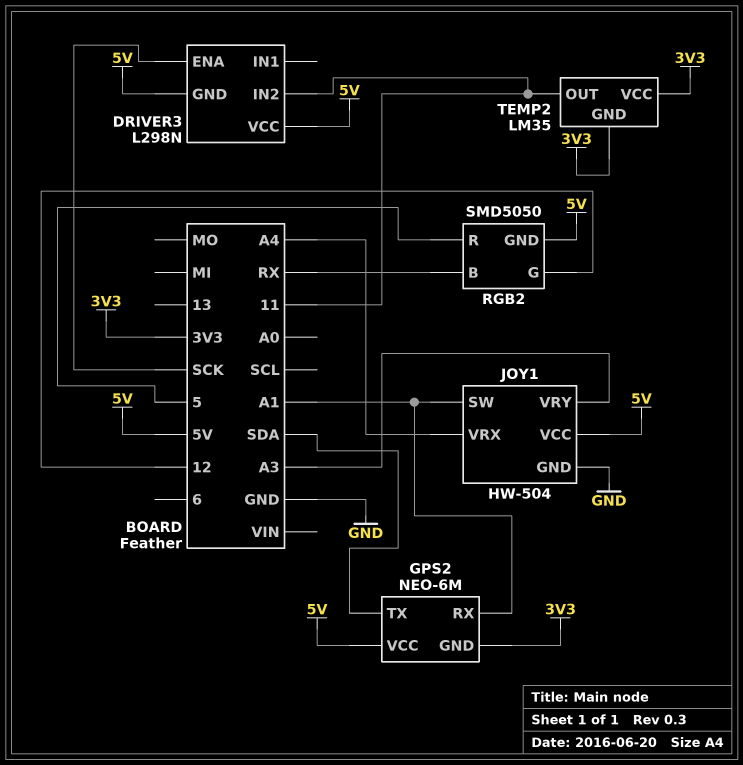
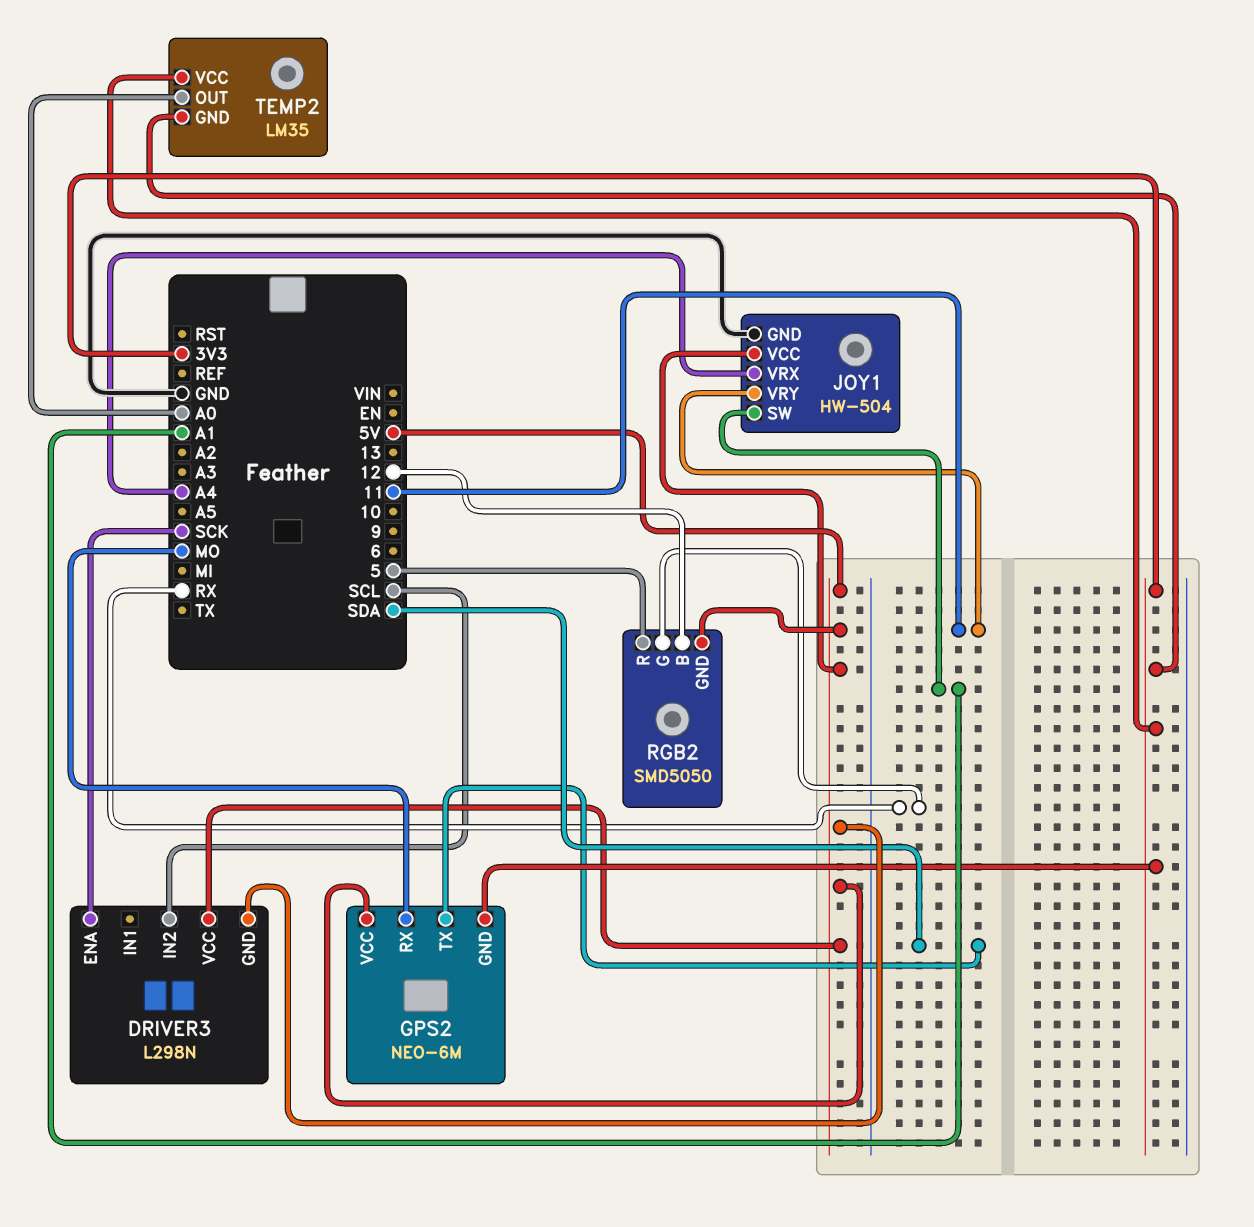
DRIVER3 pin IN2: 11 -> SCL
GPS2 pin RX: A1 -> MO
JOY1 pin VRY: A3 -> 11
RGB2 pin B: RX -> 12
RGB2 pin G: 12 -> RX
TEMP2 pin OUT: 11 -> A0

